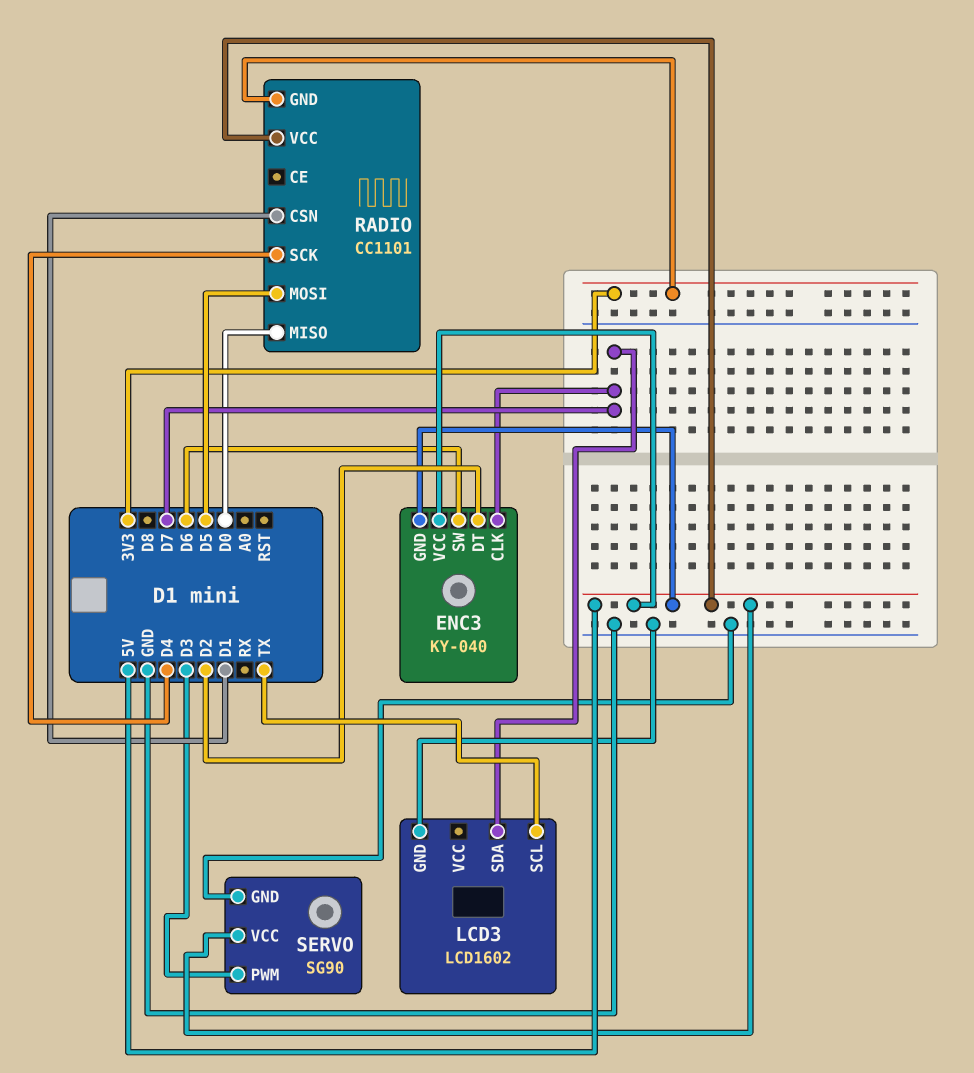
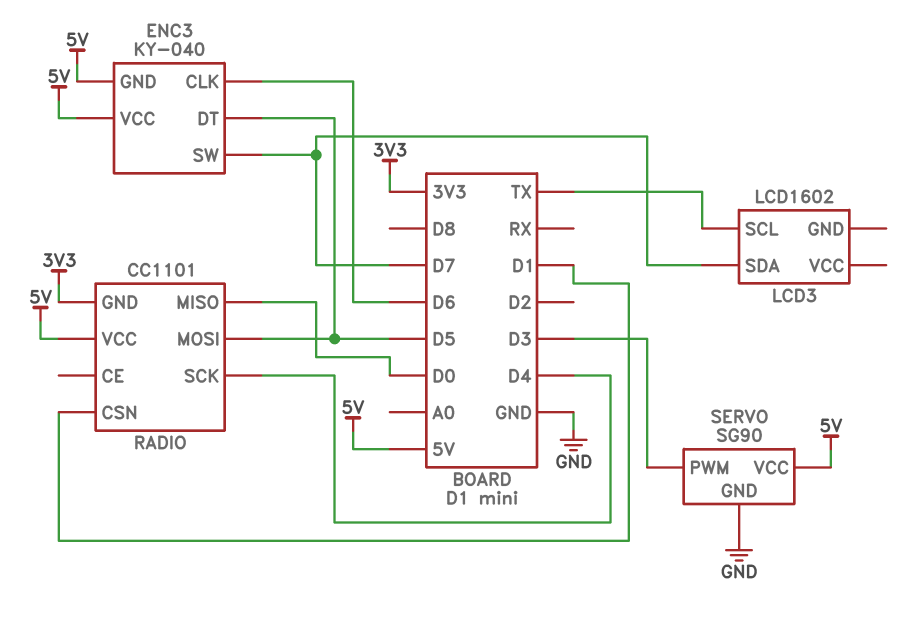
ENC3 pin CLK: D7 -> D6
ENC3 pin DT: D2 -> D5
ENC3 pin SW: D6 -> D7
LCD3 pin GND: GND -> none

